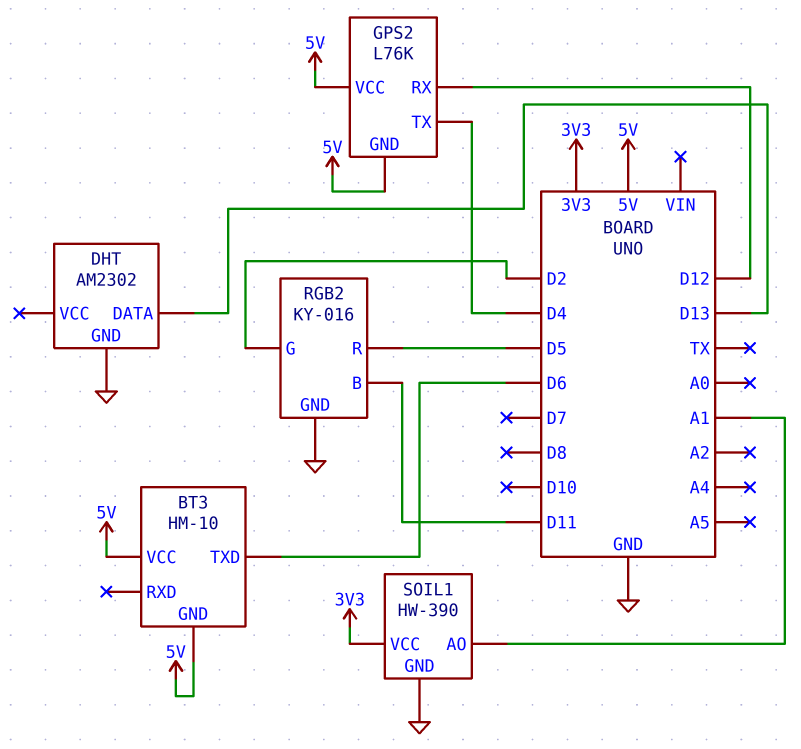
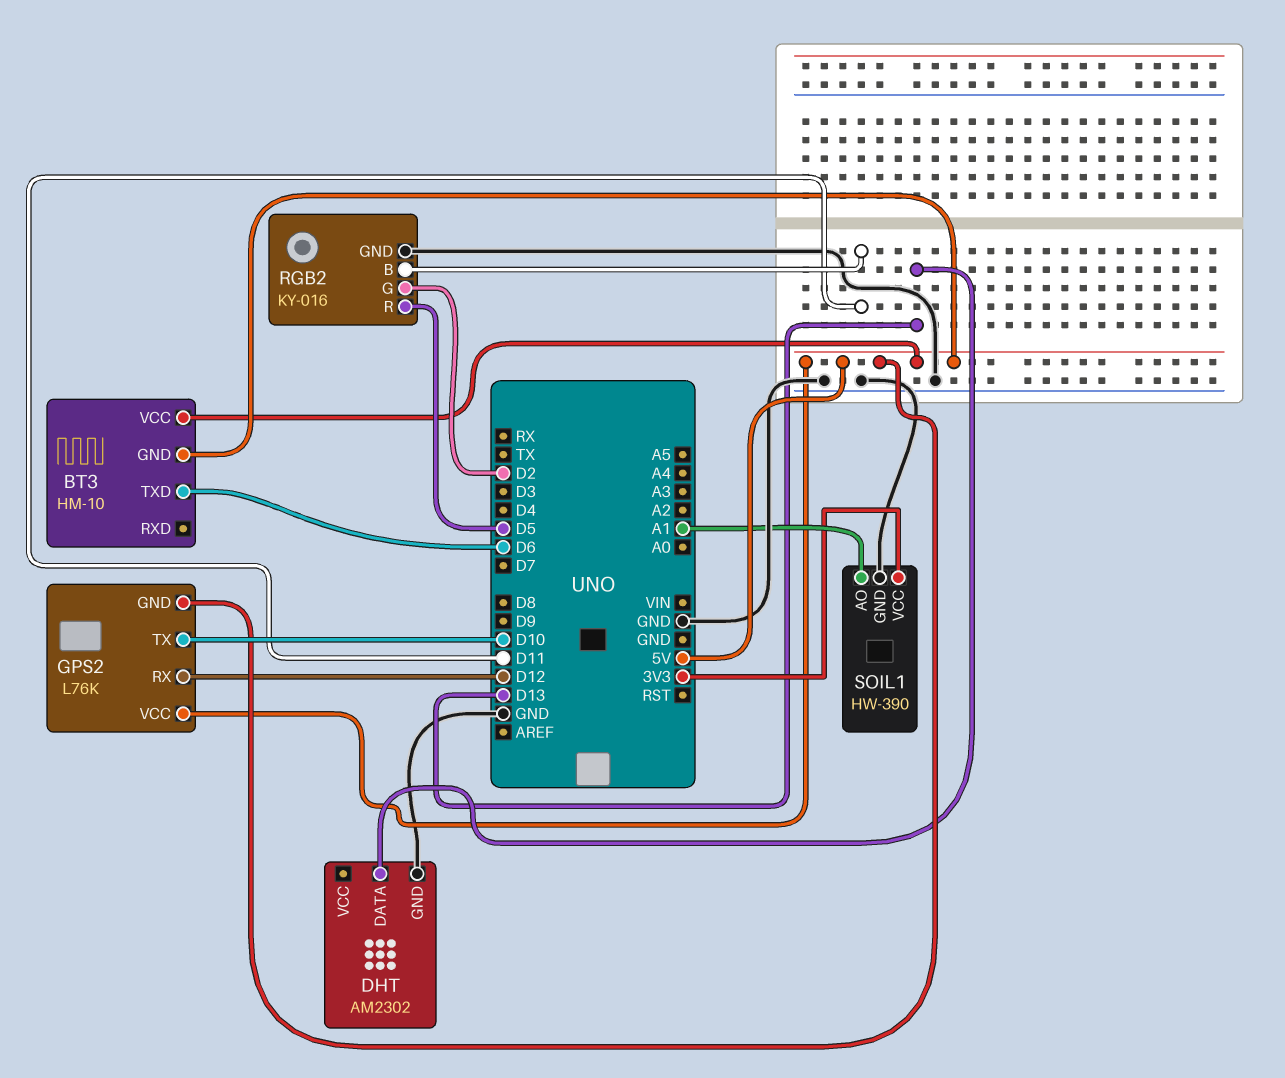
GPS2 pin TX: D4 -> D10

